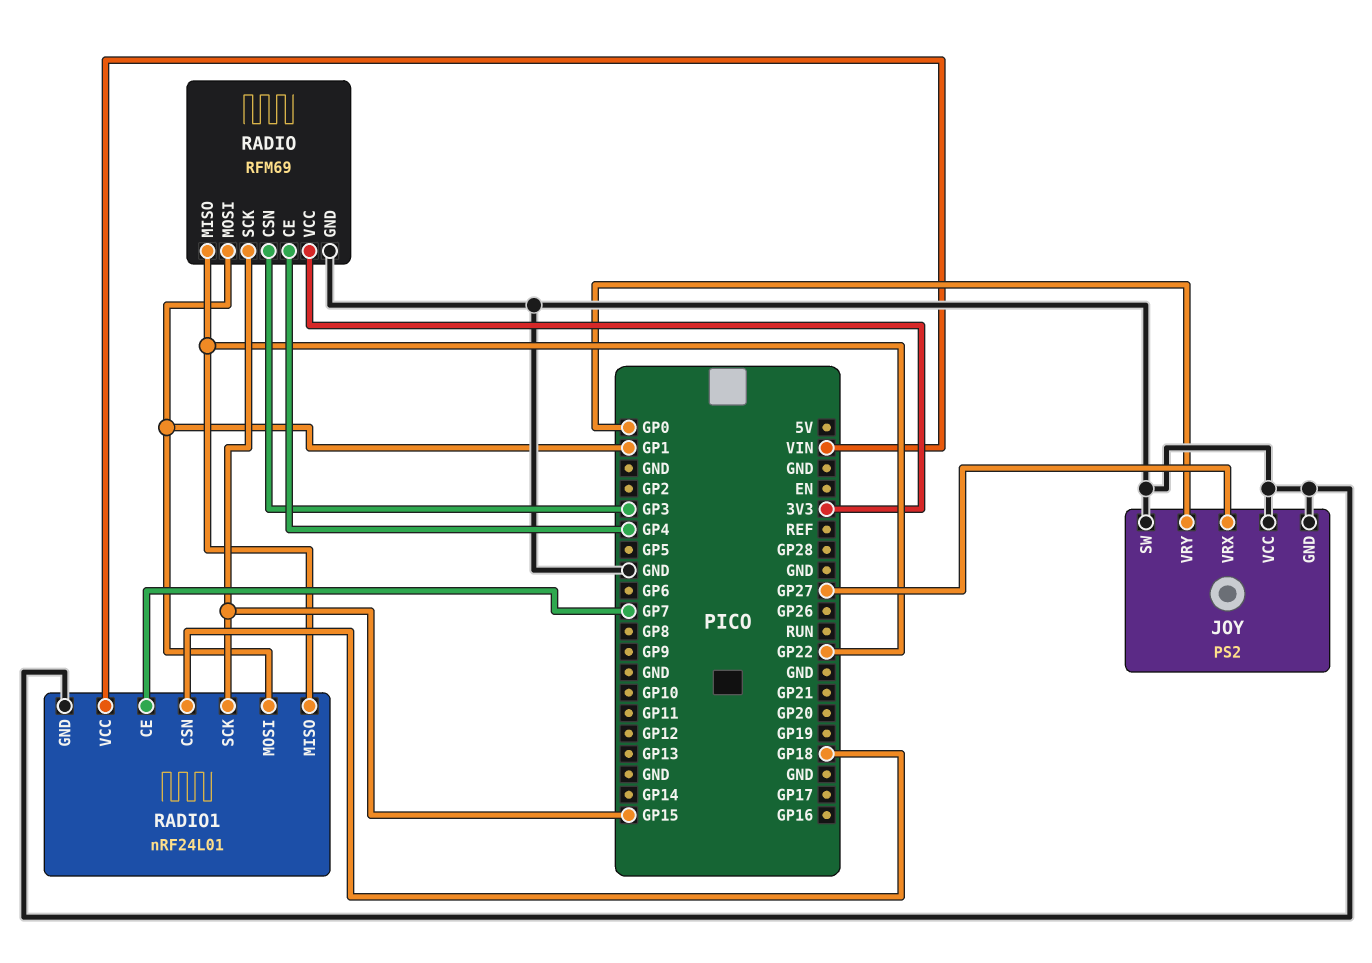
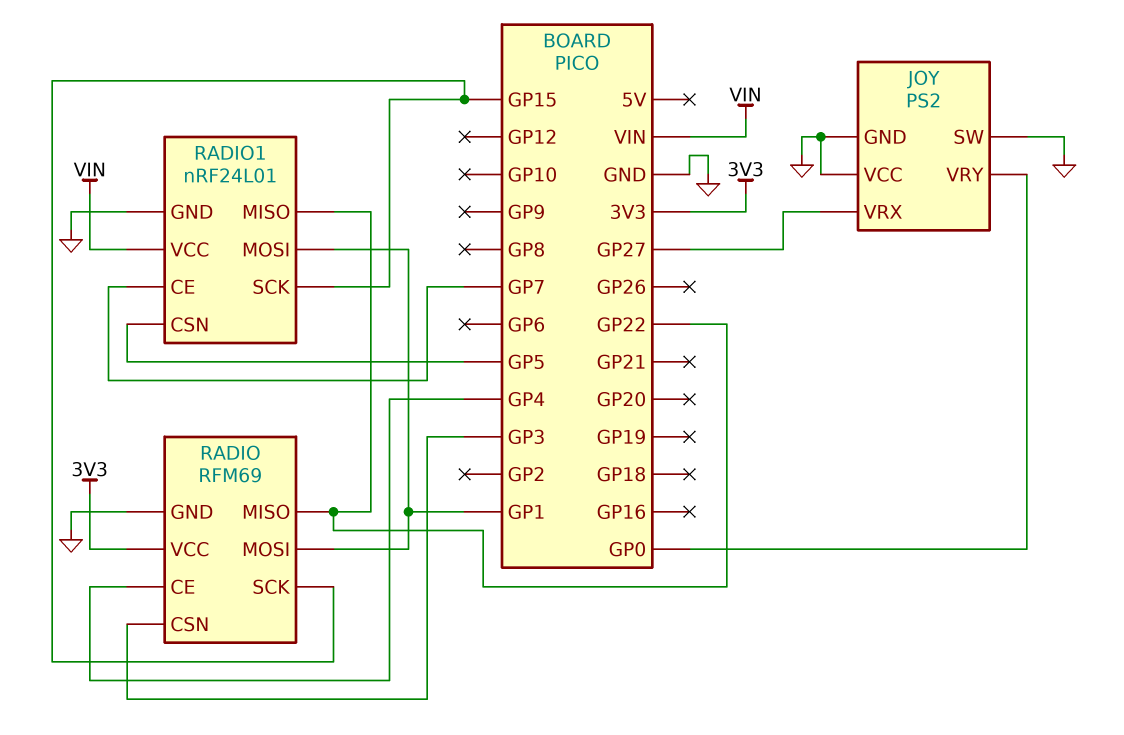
RADIO1 pin CSN: GP18 -> GP5

